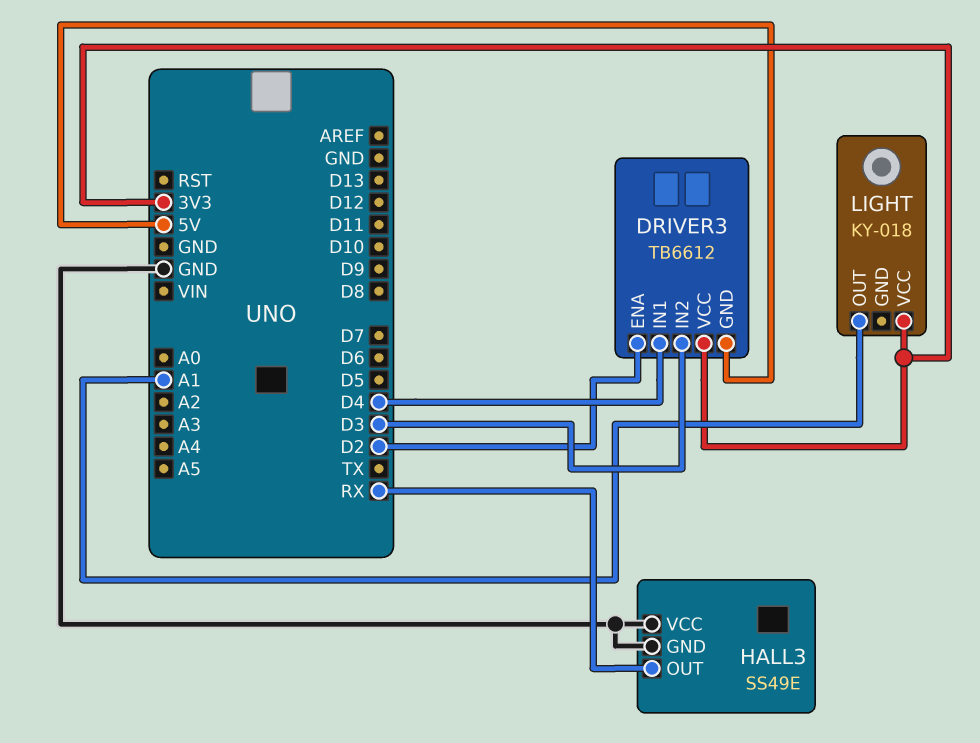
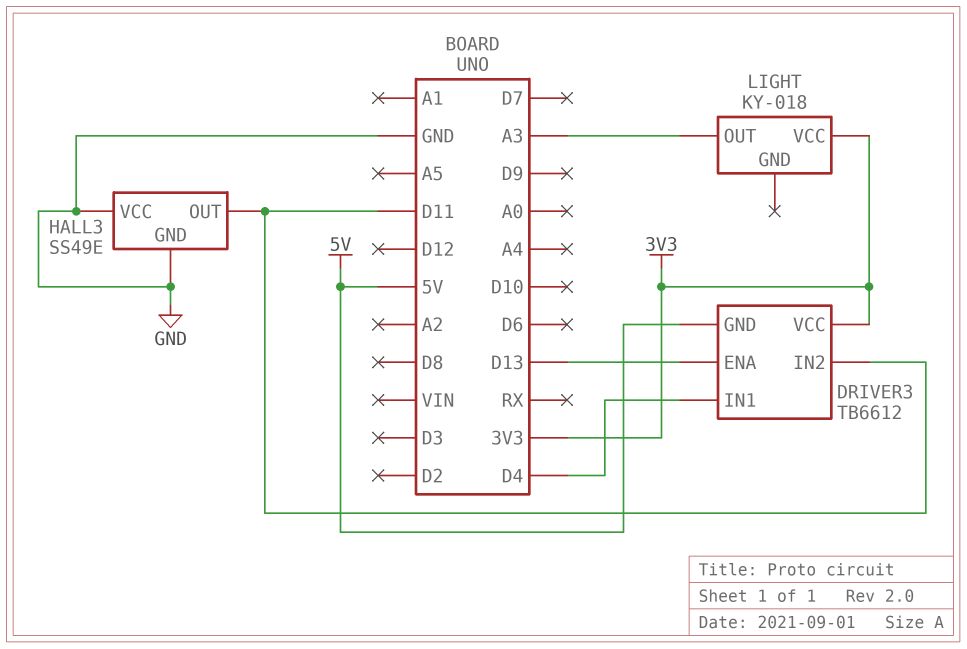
DRIVER3 pin ENA: D2 -> D13
DRIVER3 pin IN2: D3 -> D11
HALL3 pin OUT: RX -> D11
LIGHT pin OUT: A1 -> A3

